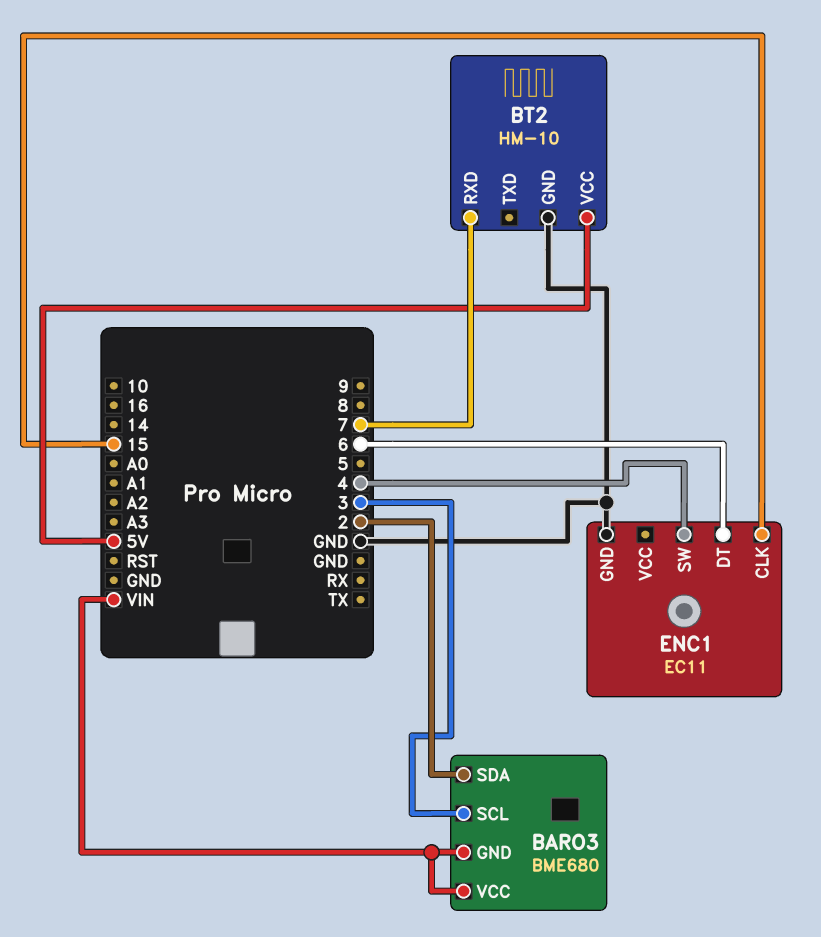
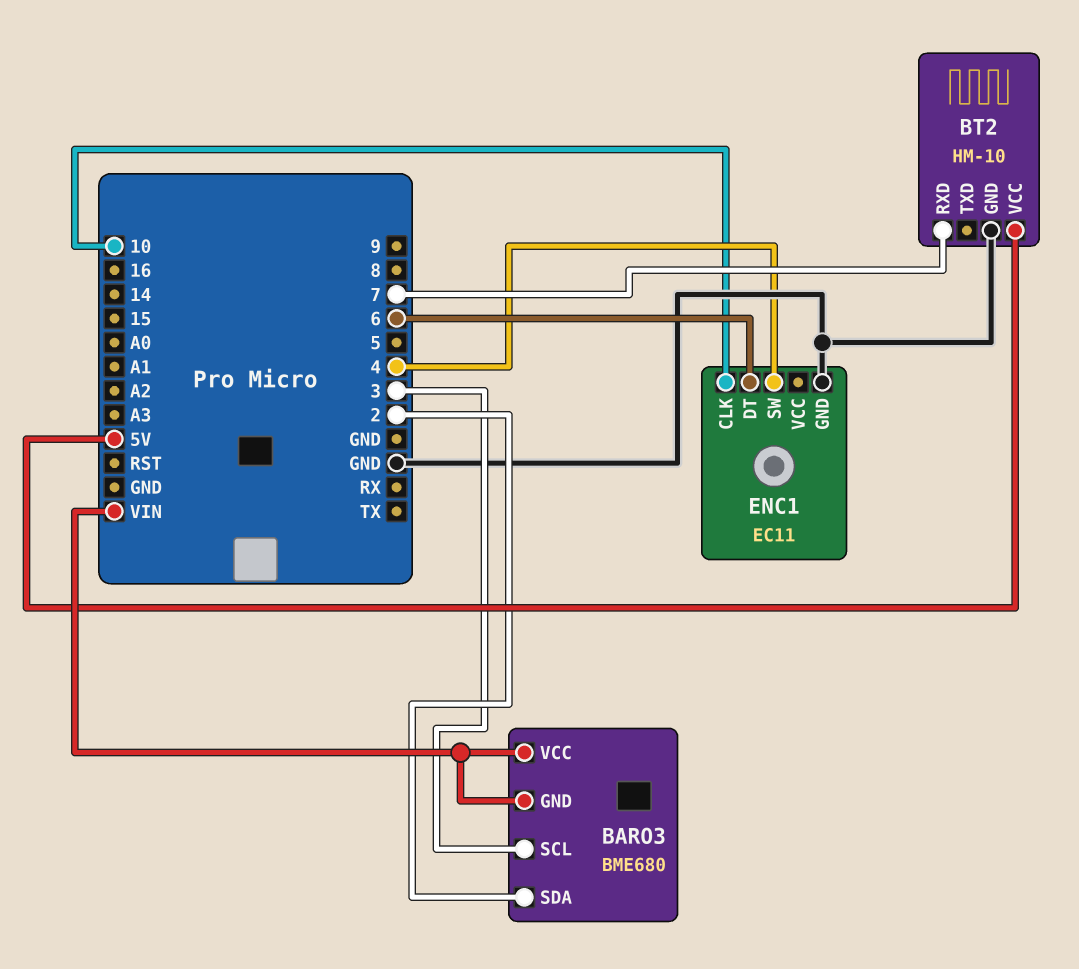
ENC1 pin CLK: 15 -> 10

